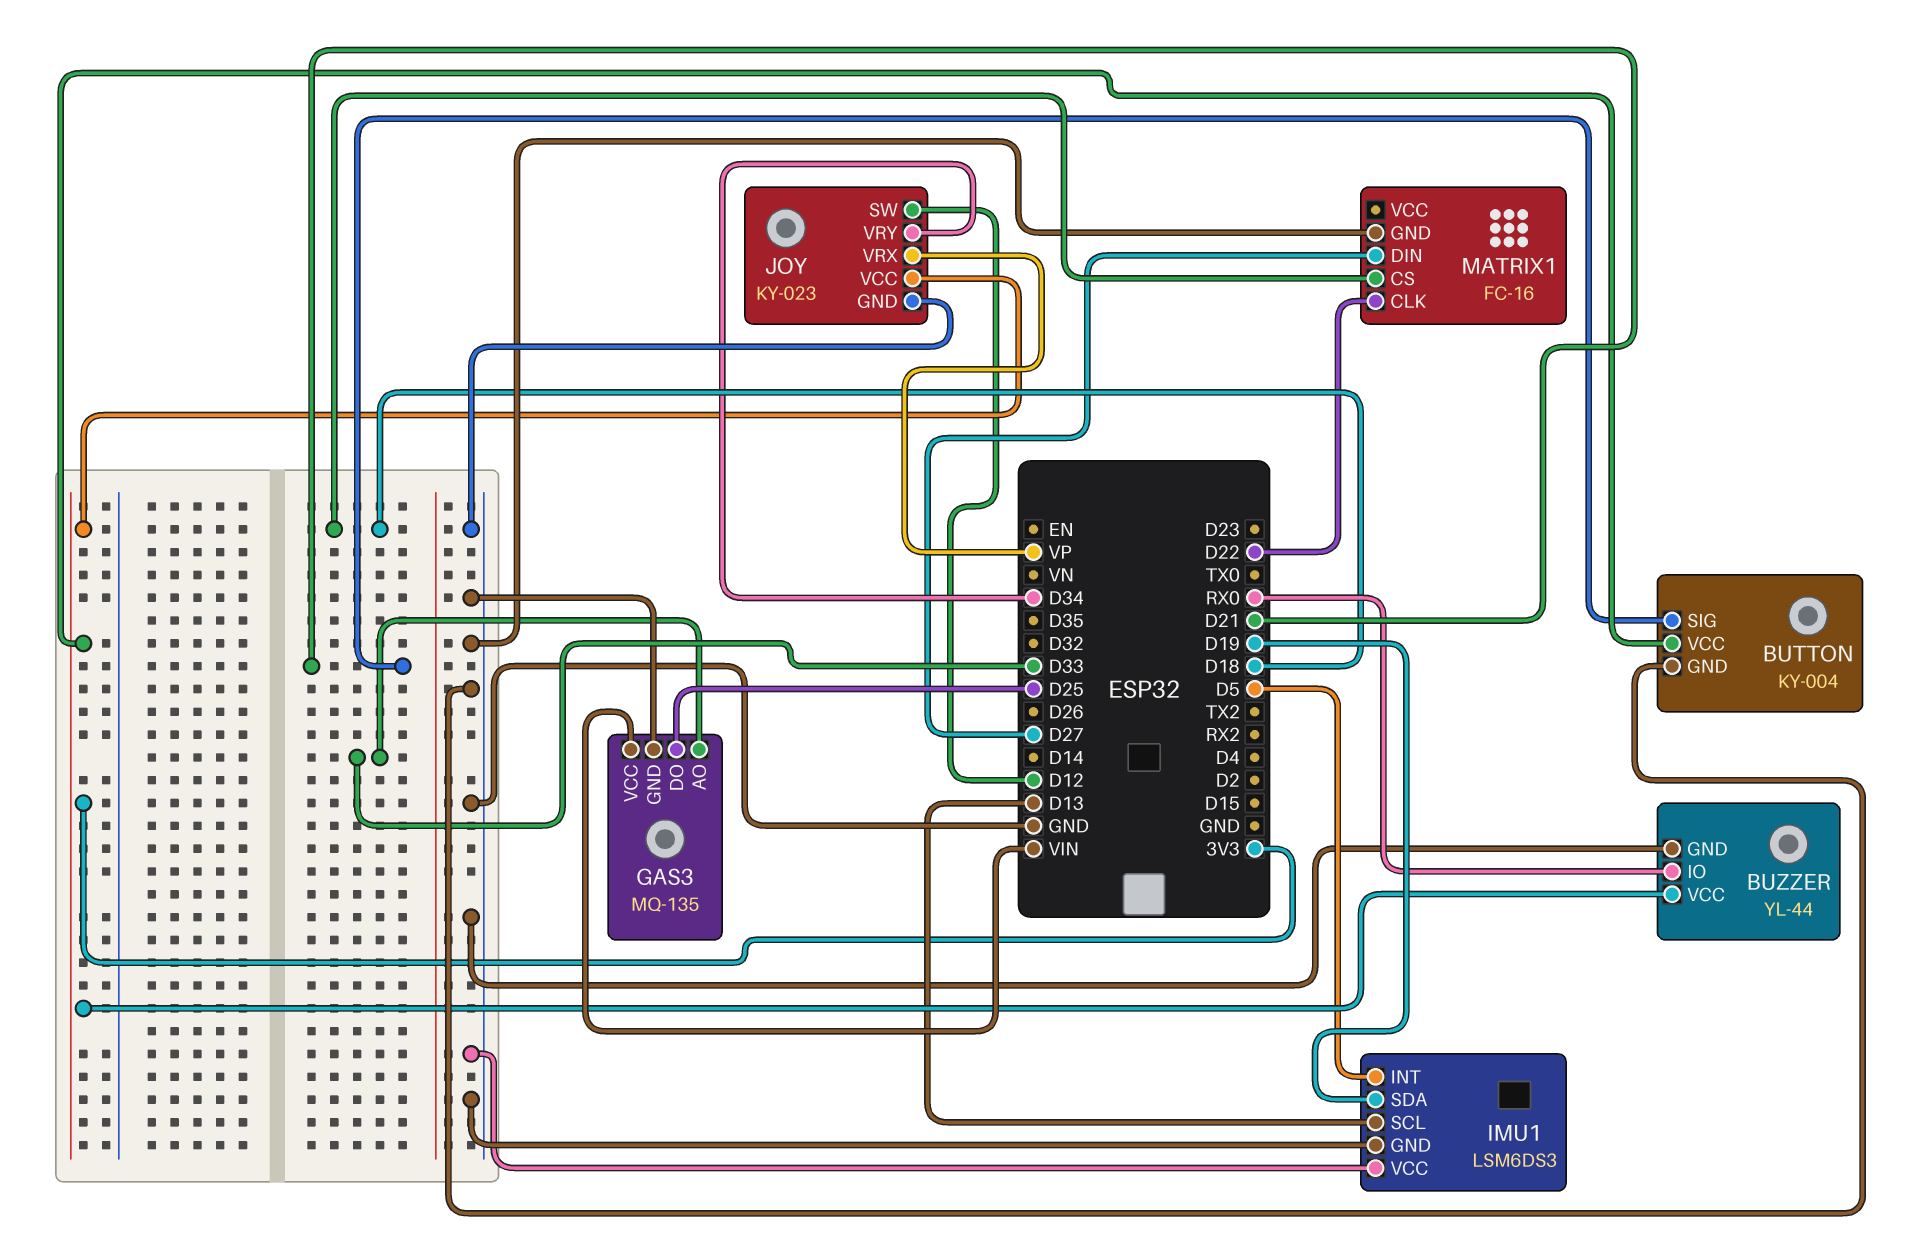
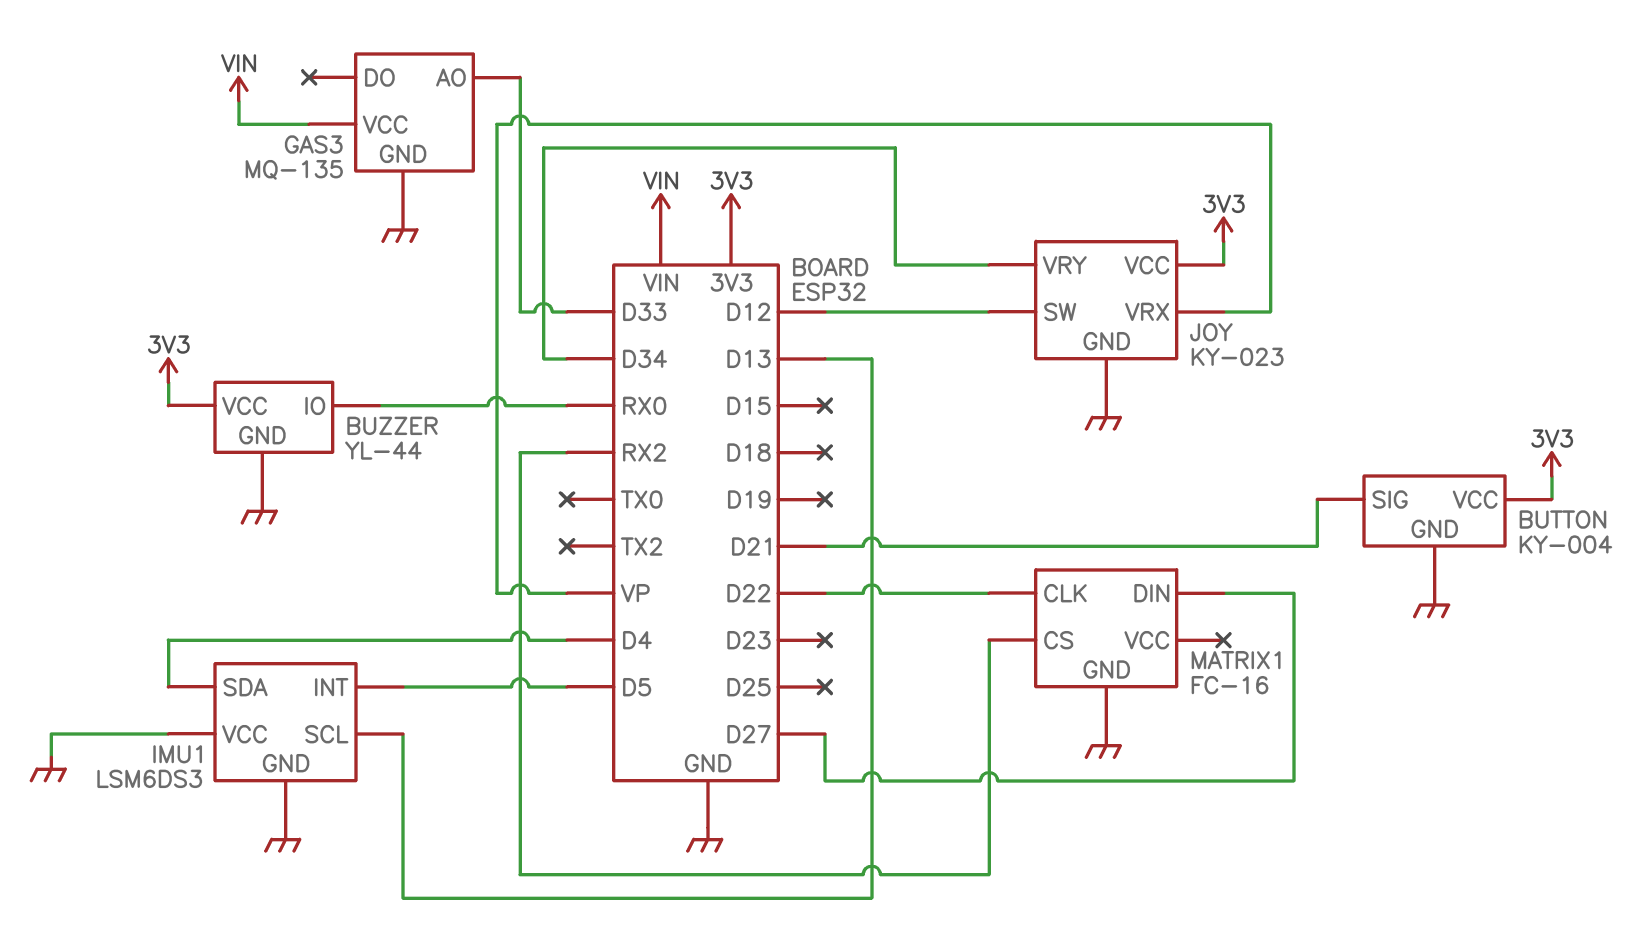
GAS3 pin DO: D25 -> none
IMU1 pin SDA: D19 -> D4
MATRIX1 pin CS: D18 -> RX2

